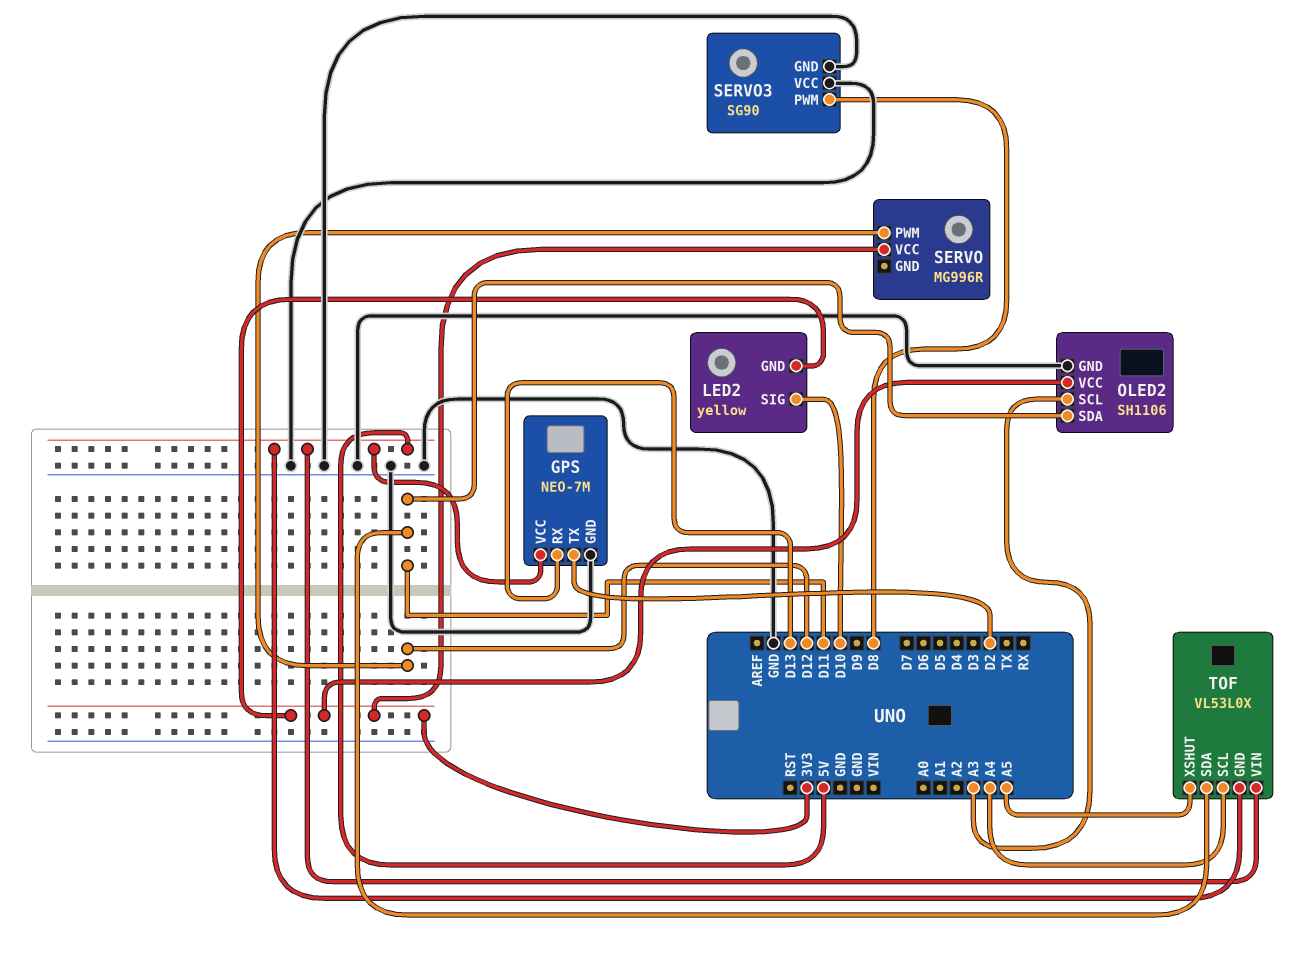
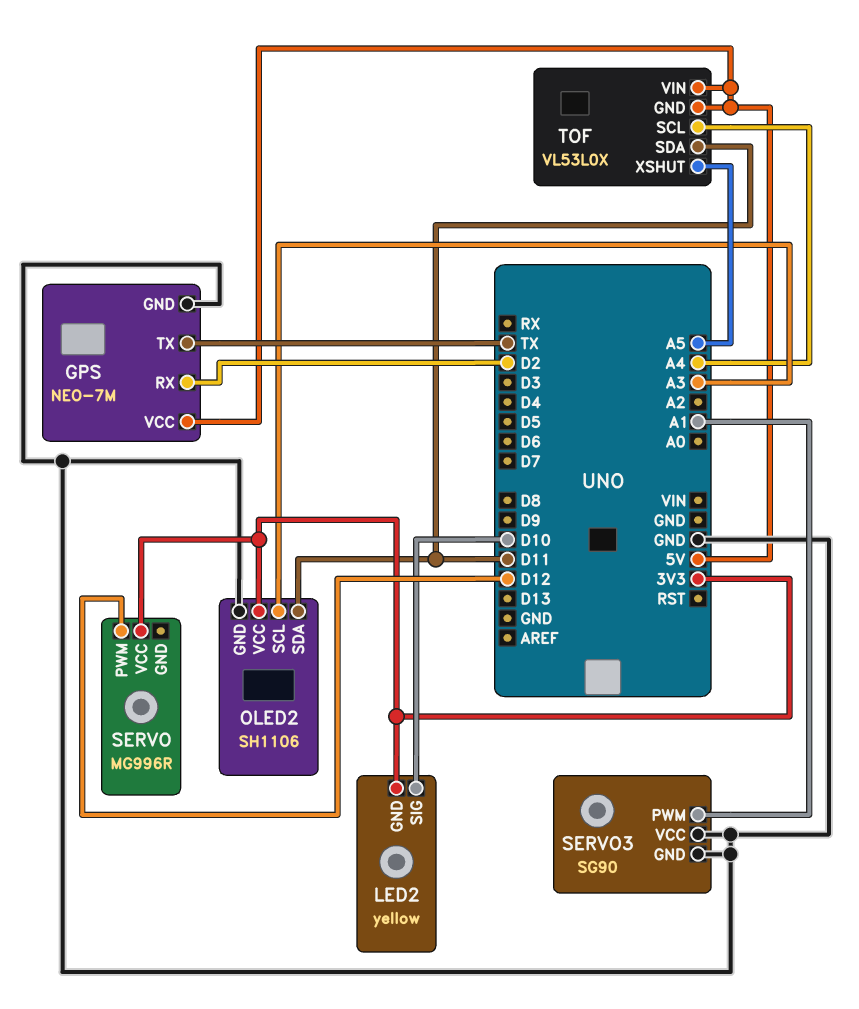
GPS pin RX: D13 -> D2
GPS pin TX: D2 -> TX
SERVO3 pin PWM: D8 -> A1

